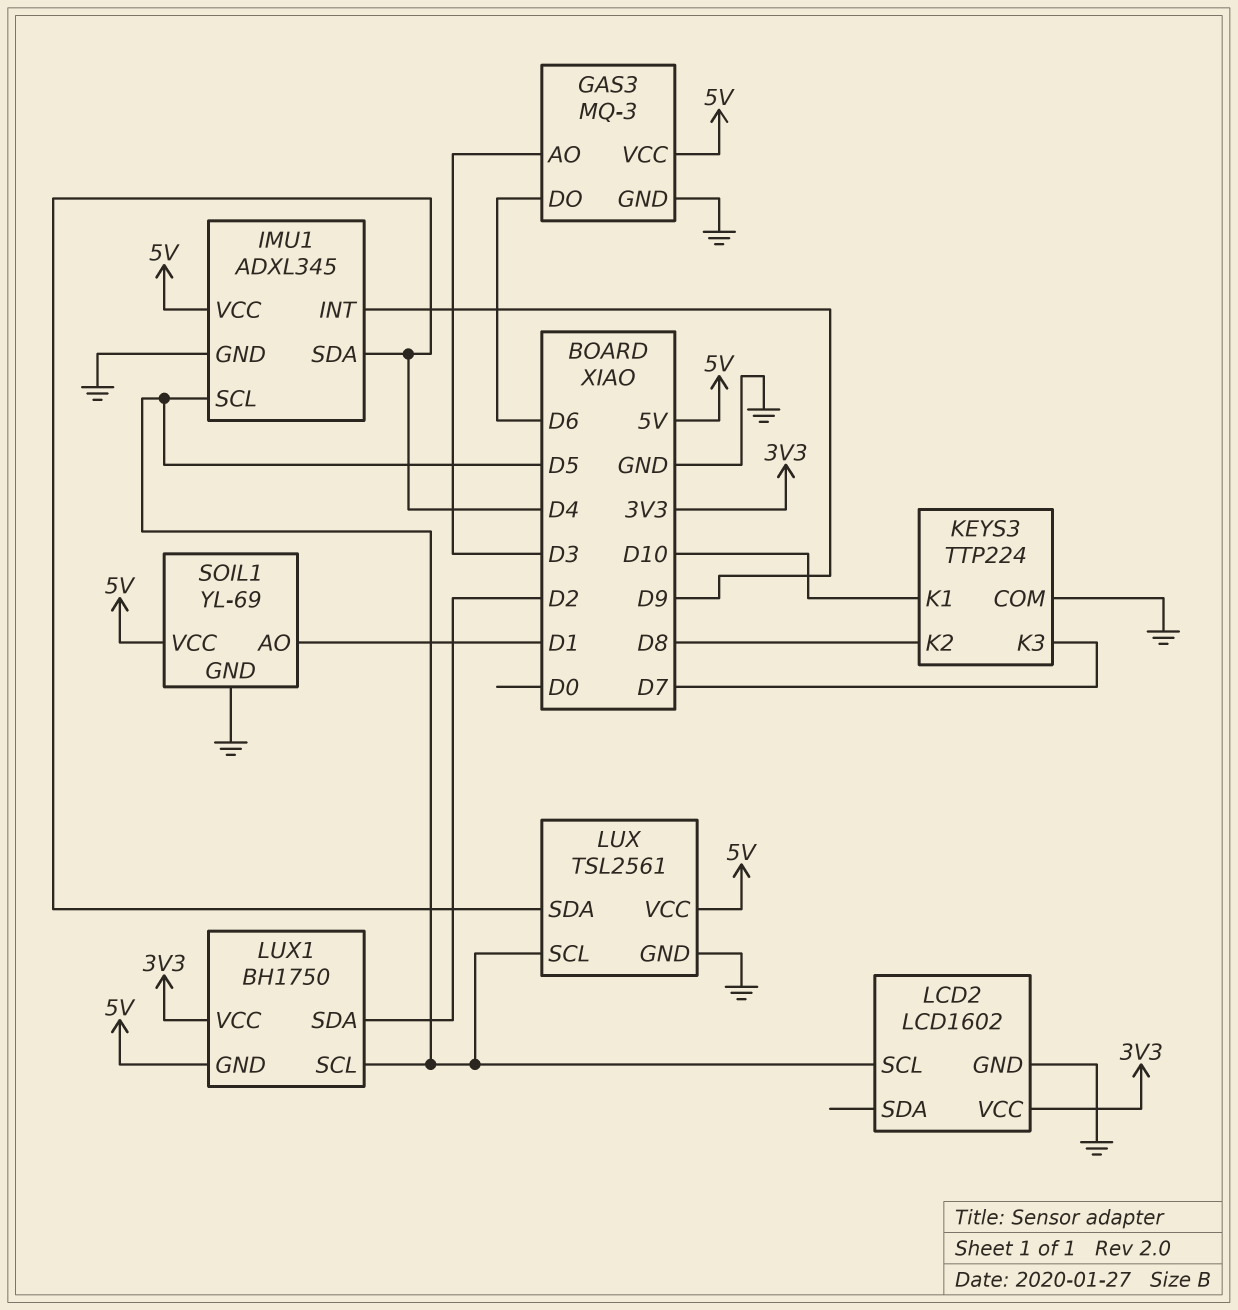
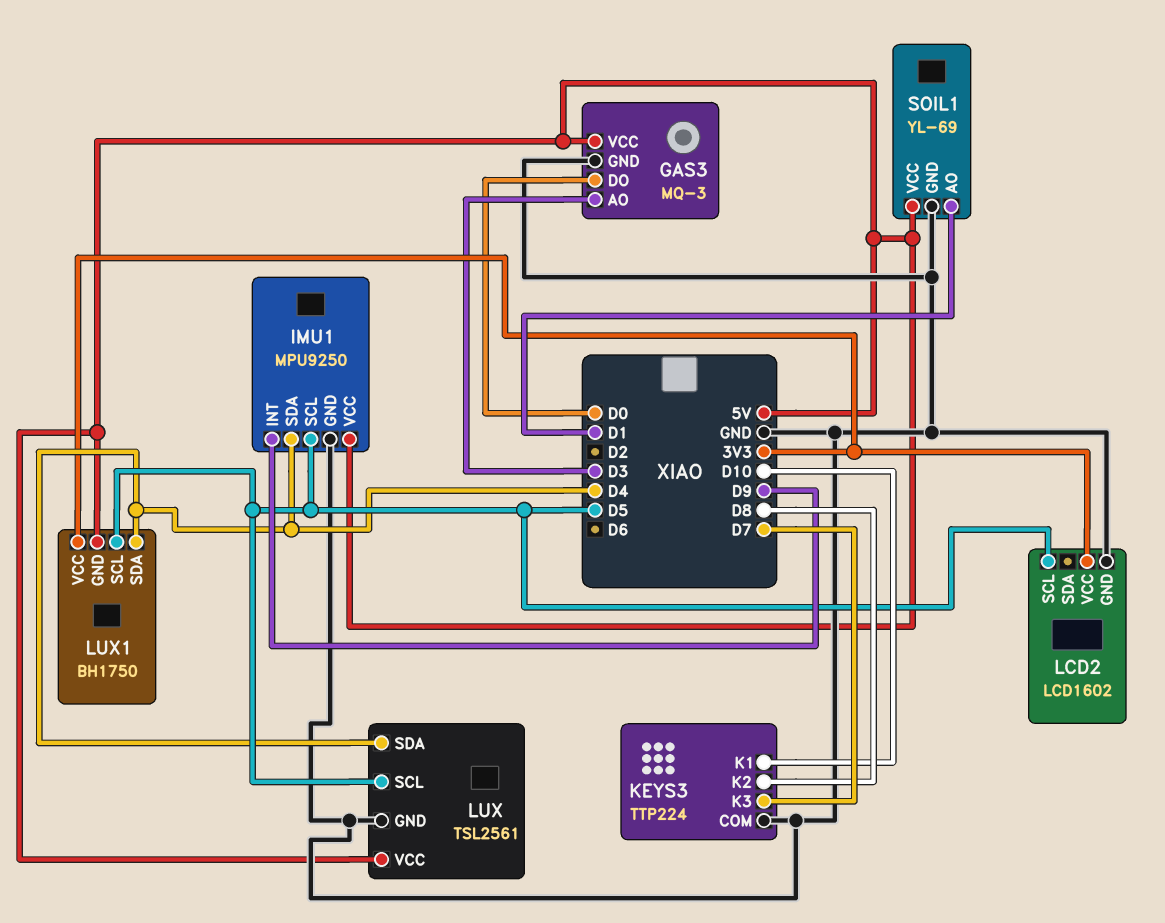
GAS3 pin DO: D6 -> D0
IMU1: ADXL345 -> MPU9250
LUX1 pin SDA: D2 -> D4

